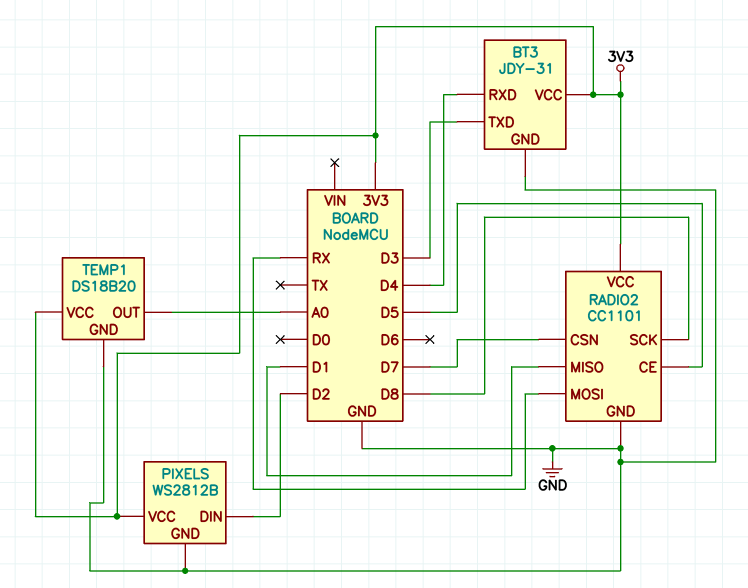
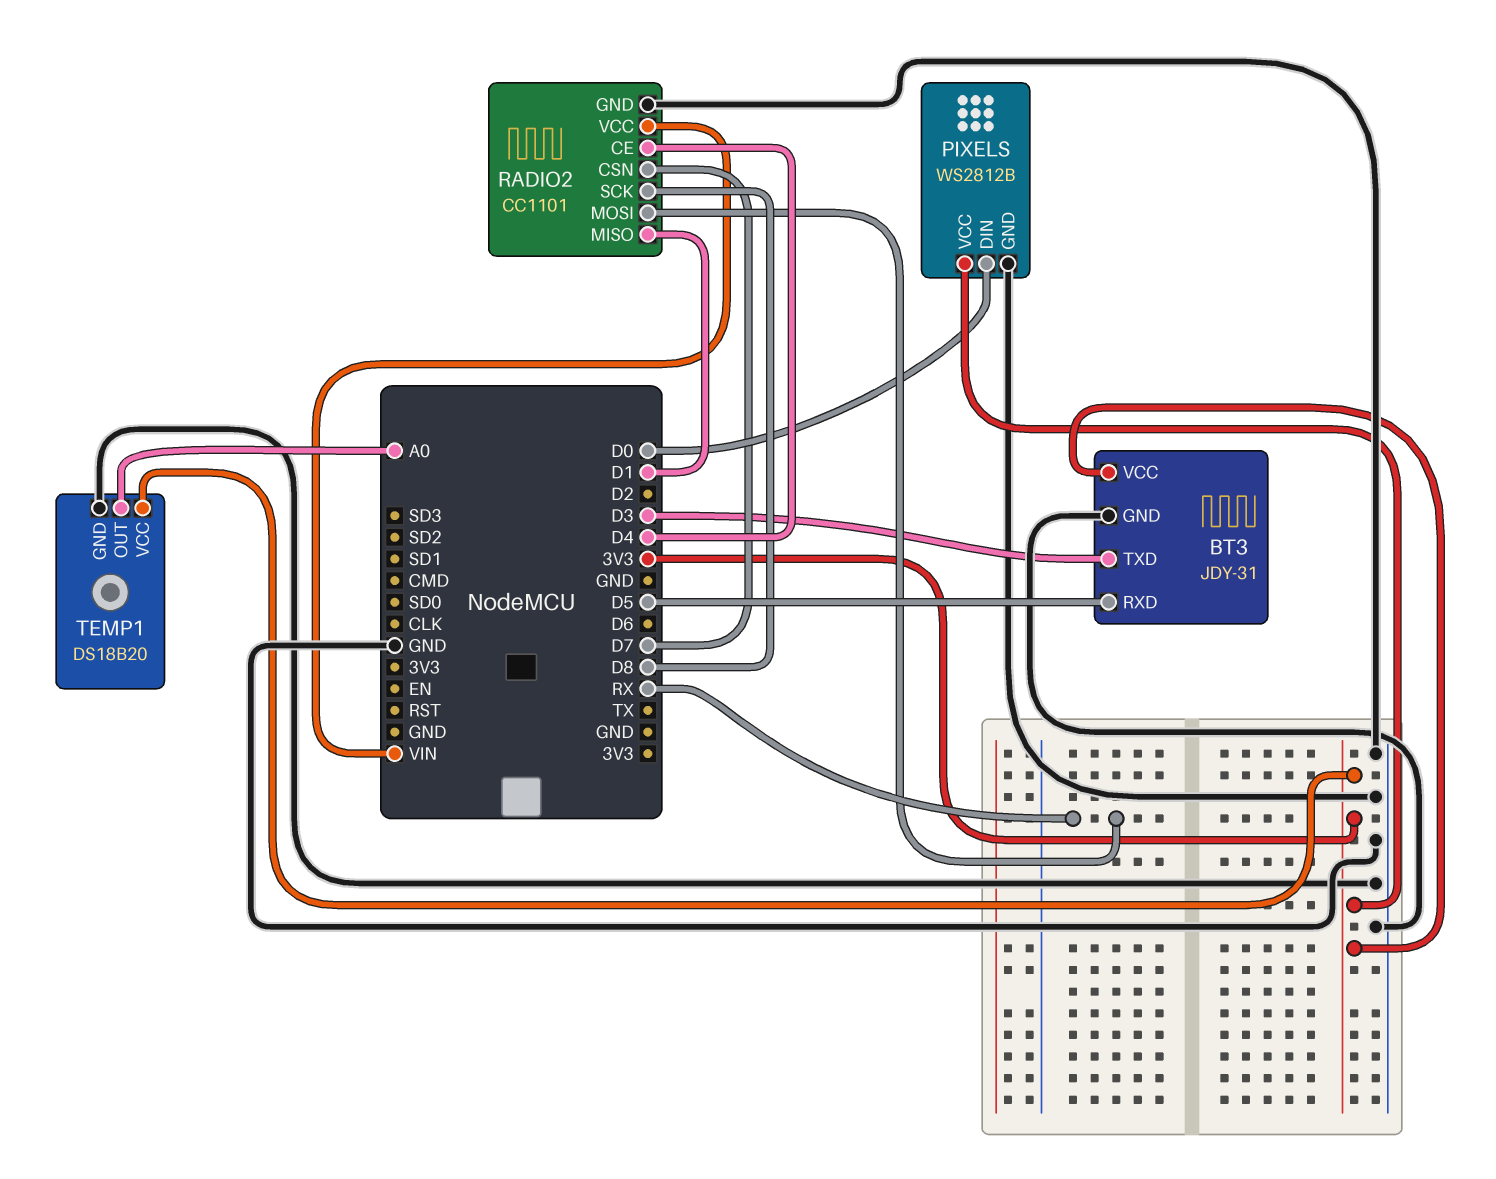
BT3 pin RXD: D4 -> D5
PIXELS pin DIN: D2 -> D0
RADIO2 pin CE: D5 -> D4
RADIO2 pin VCC: 3V3 -> VIN

